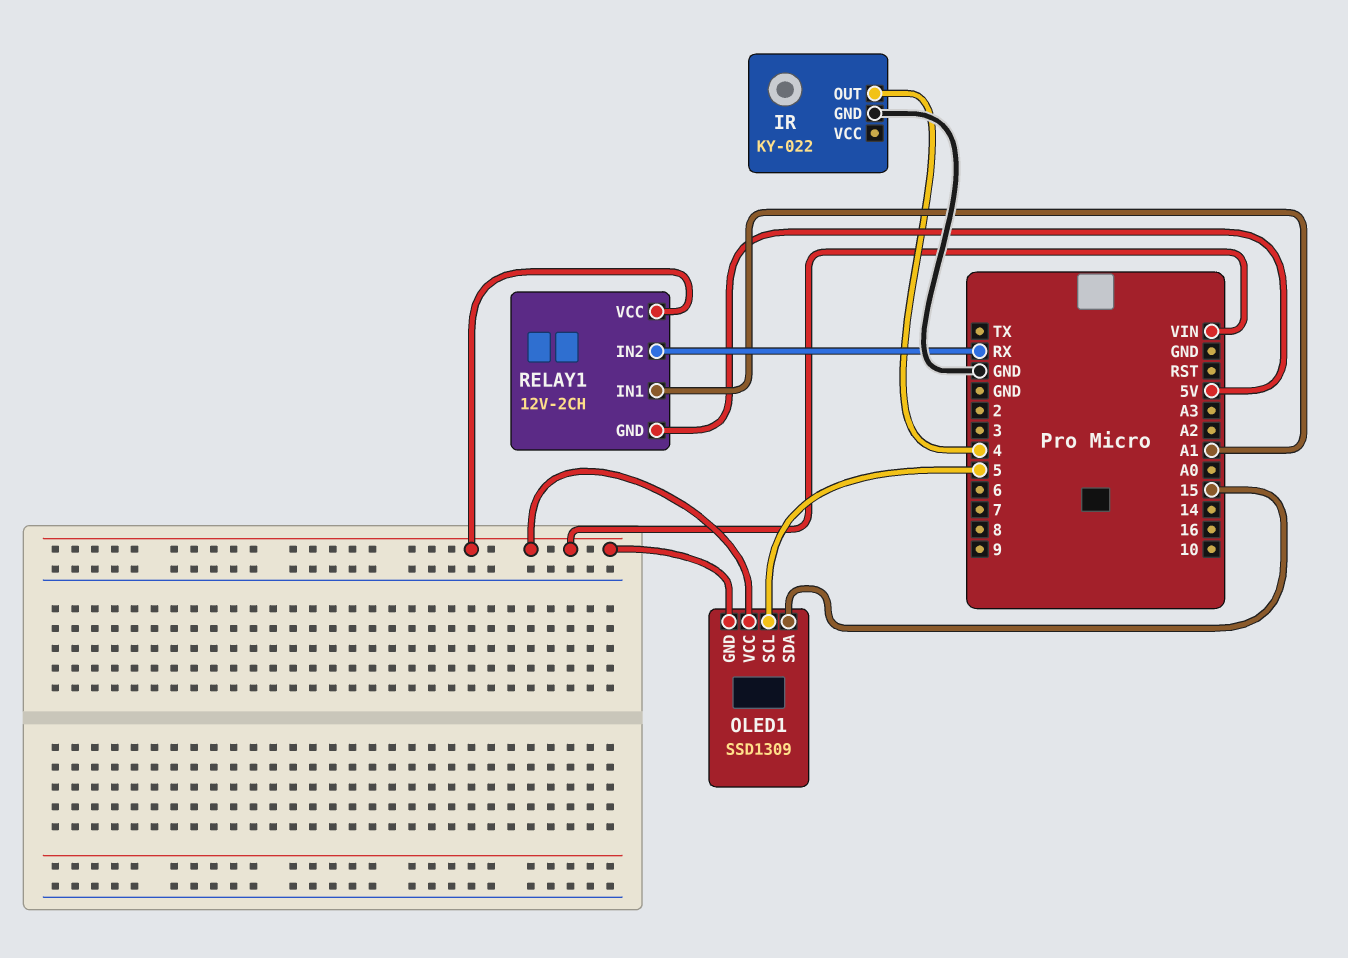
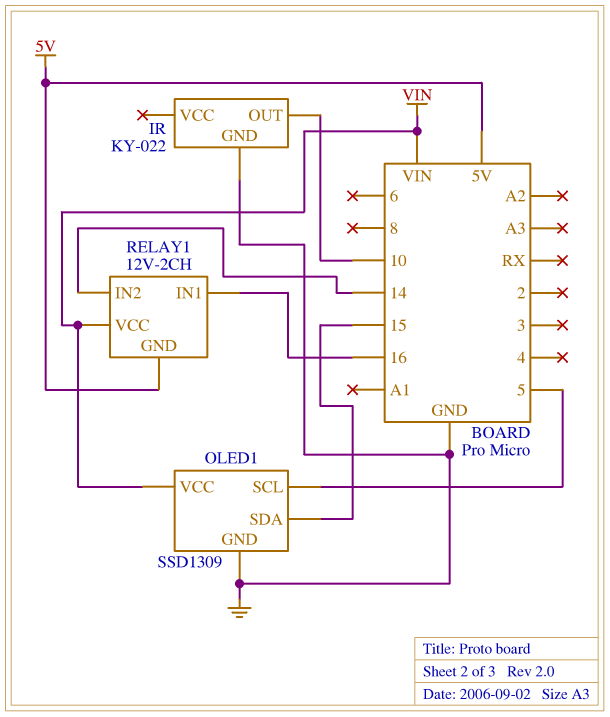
IR pin OUT: 4 -> 10
OLED1 pin GND: VIN -> GND
RELAY1 pin IN1: A1 -> 16
RELAY1 pin IN2: RX -> 14

